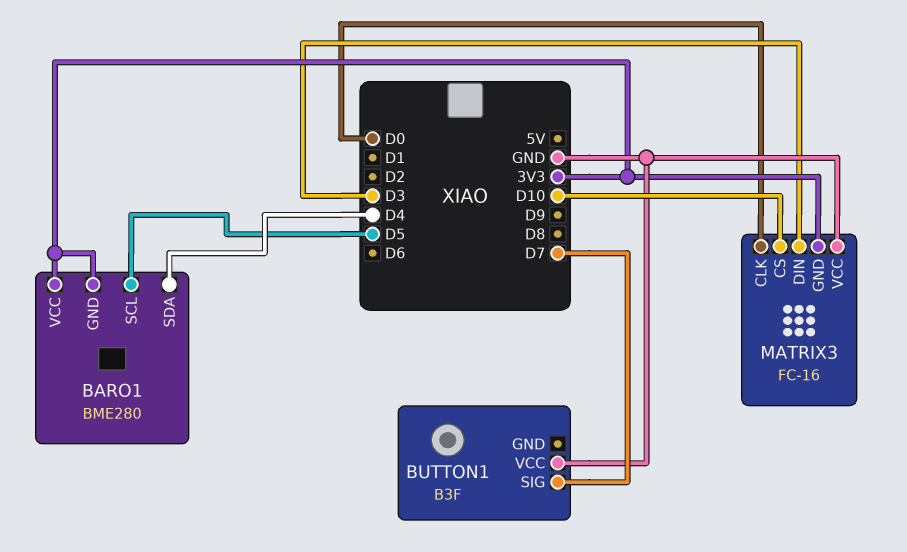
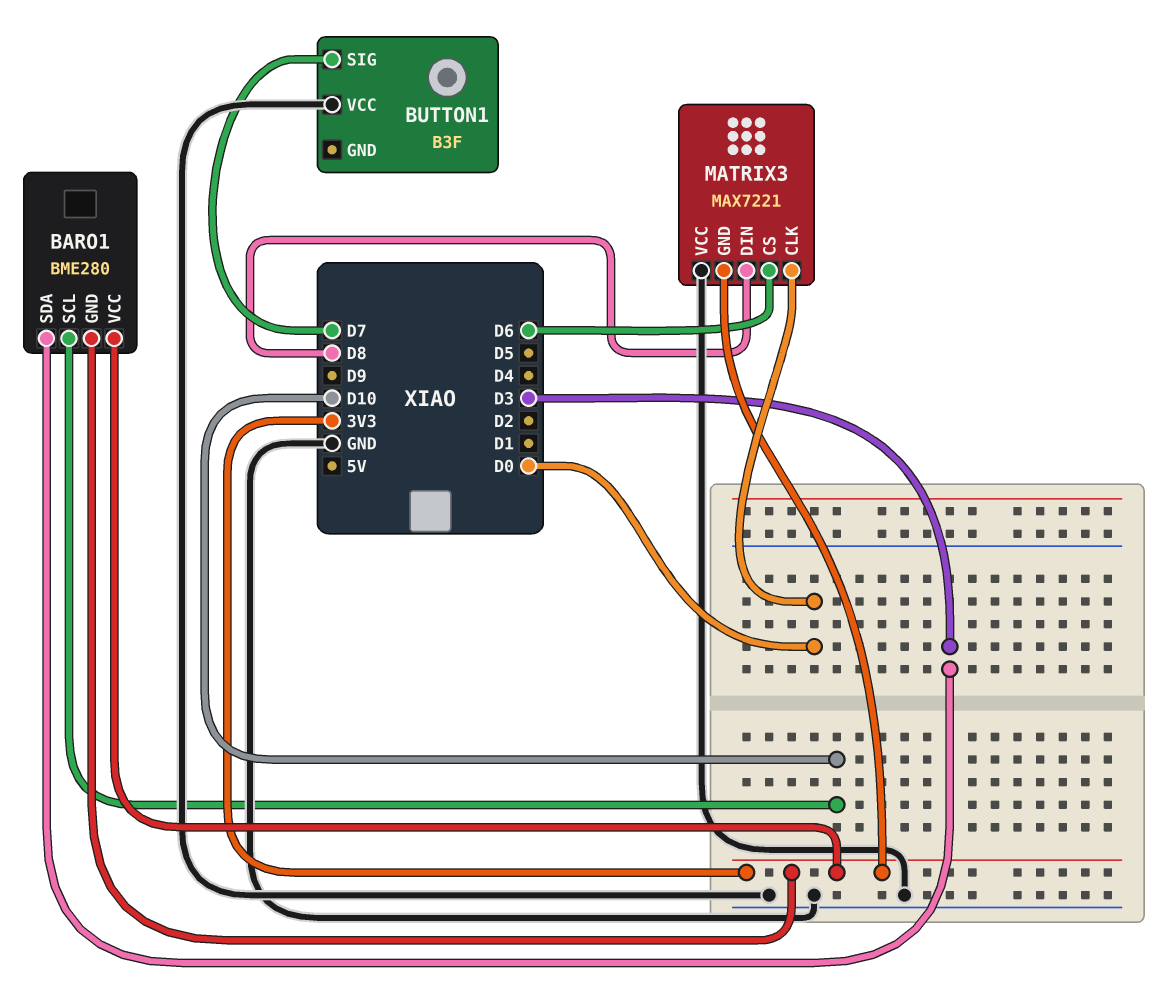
BARO1 pin SCL: D5 -> D10
BARO1 pin SDA: D4 -> D3
MATRIX3: FC-16 -> MAX7221
MATRIX3 pin CS: D10 -> D6
MATRIX3 pin DIN: D3 -> D8

